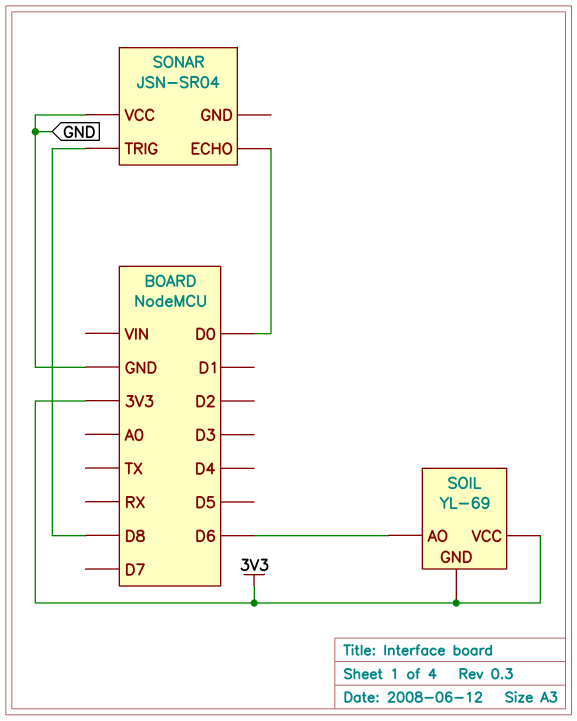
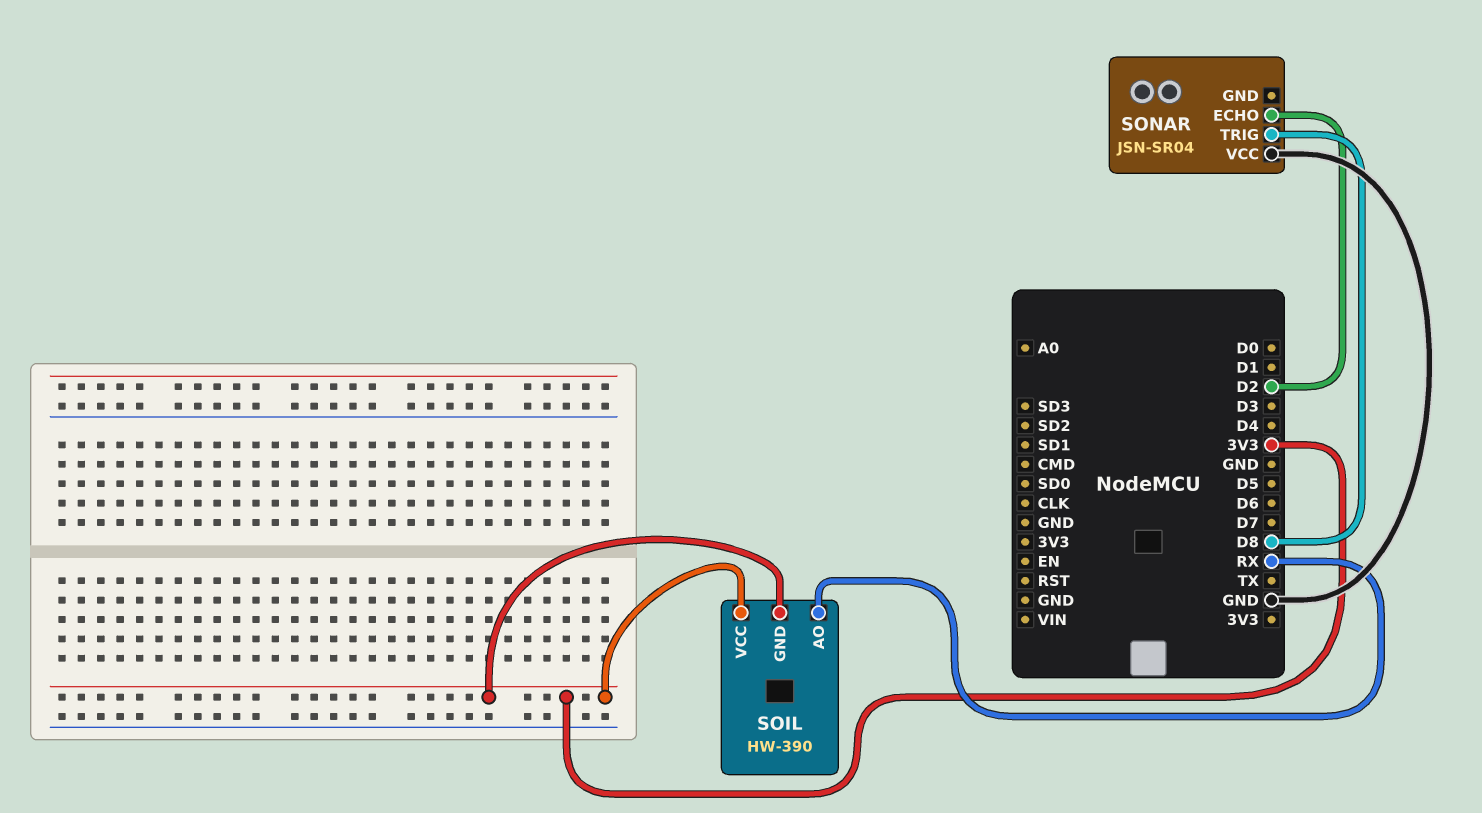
SOIL: YL-69 -> HW-390
SOIL pin AO: D6 -> RX
SONAR pin ECHO: D0 -> D2

